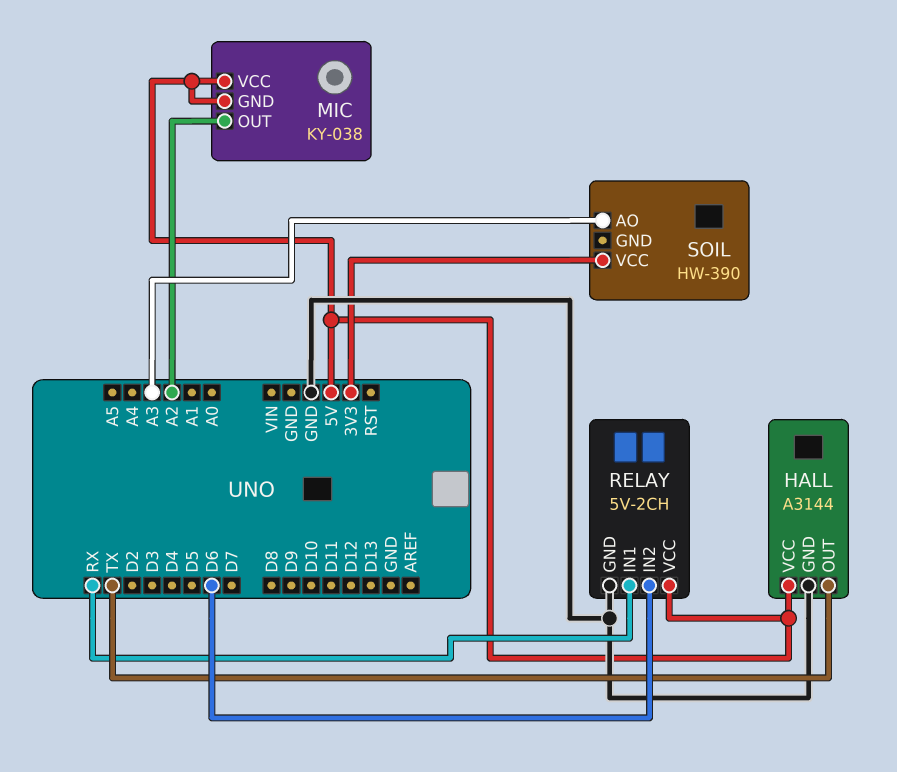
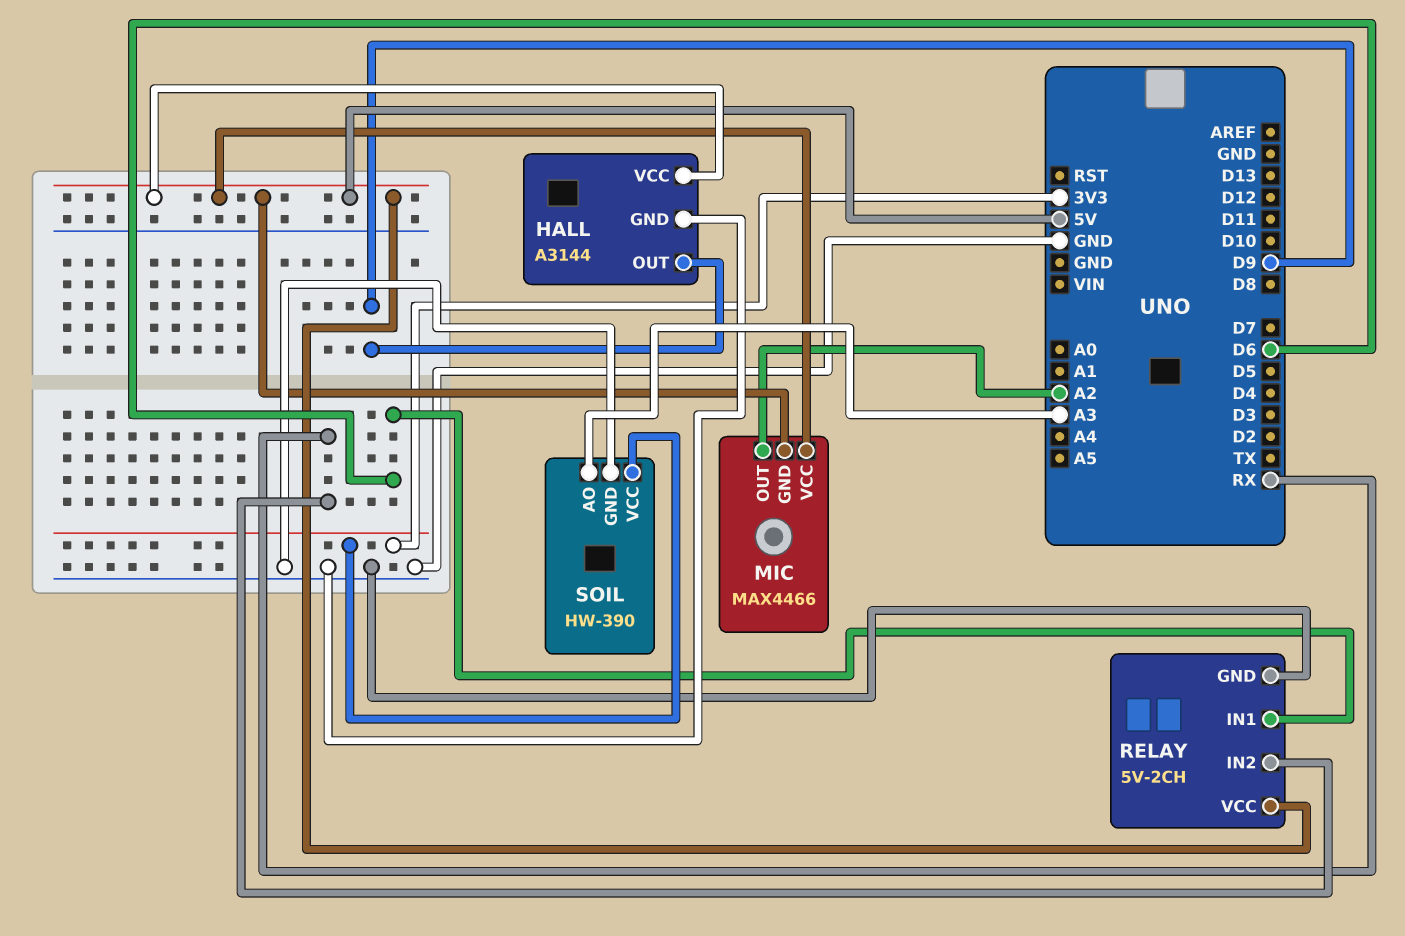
HALL pin OUT: TX -> D9
MIC: KY-038 -> MAX4466
RELAY pin IN1: RX -> D6
RELAY pin IN2: D6 -> RX
SOIL pin GND: none -> GND

